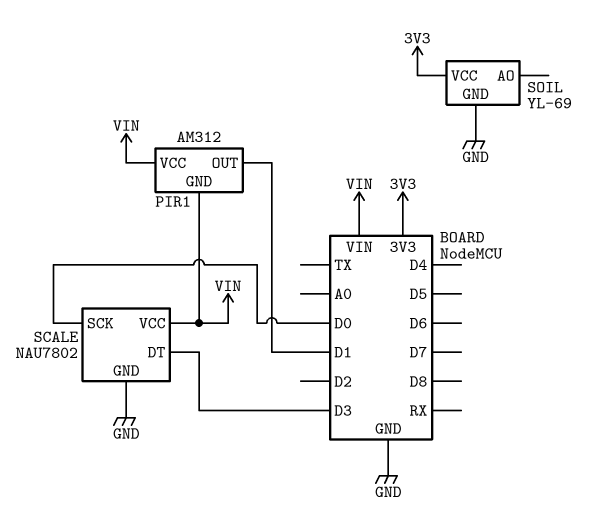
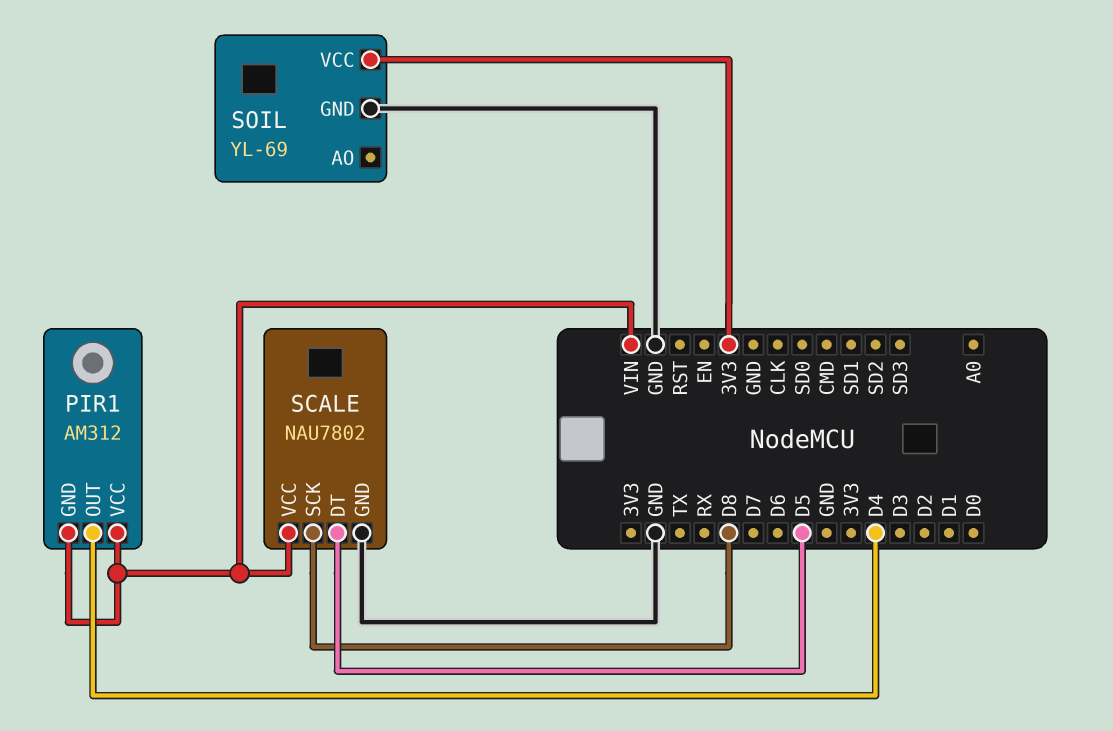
PIR1 pin OUT: D1 -> D4
SCALE pin DT: D3 -> D5
SCALE pin SCK: D0 -> D8

